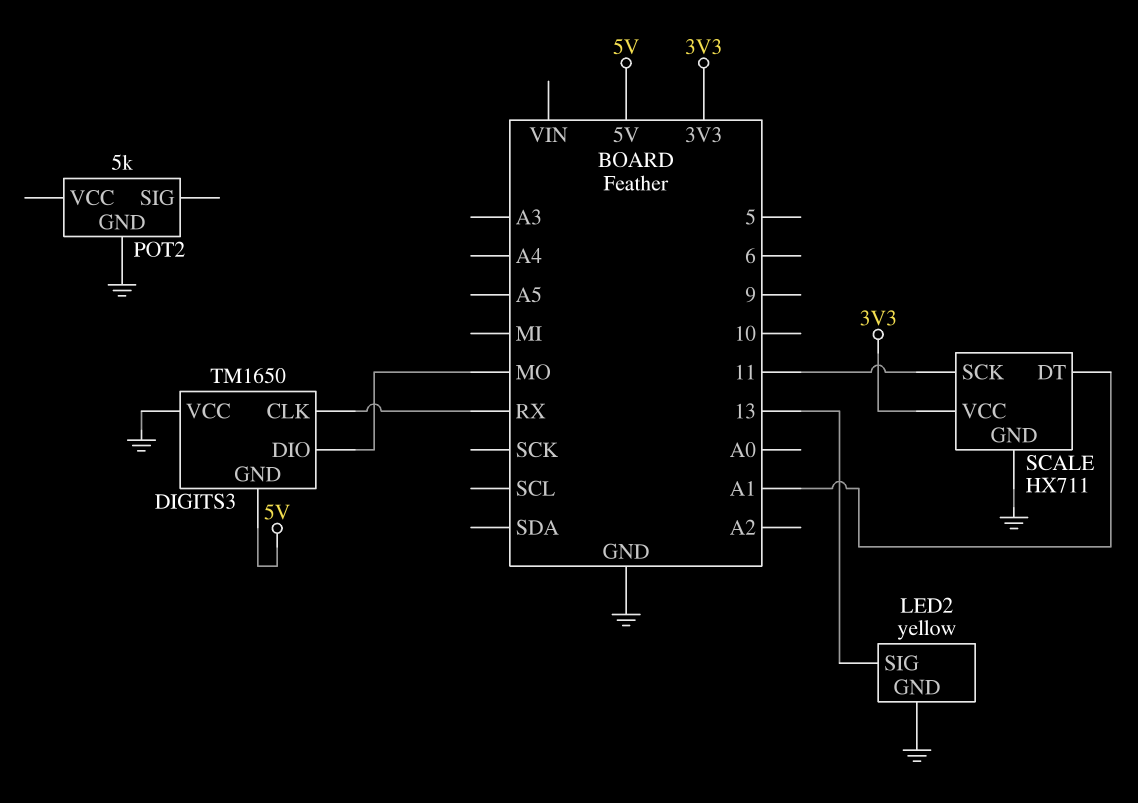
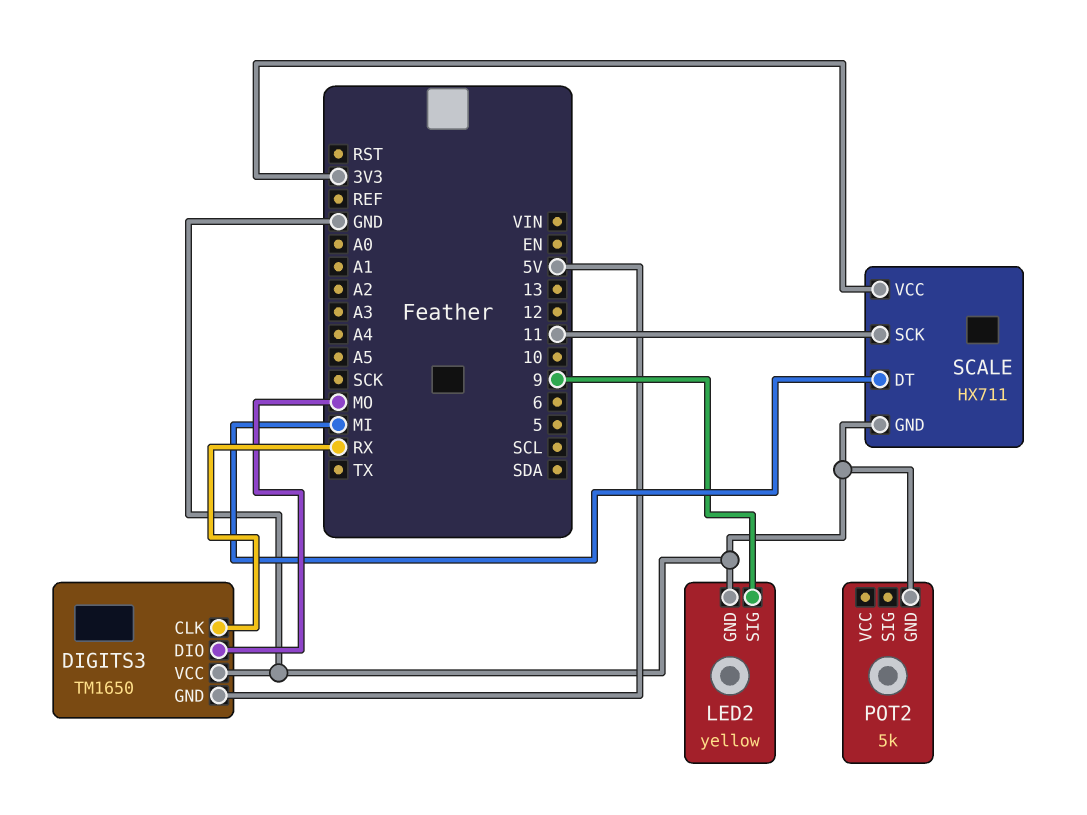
LED2 pin SIG: 13 -> 9
SCALE pin DT: A1 -> MI

